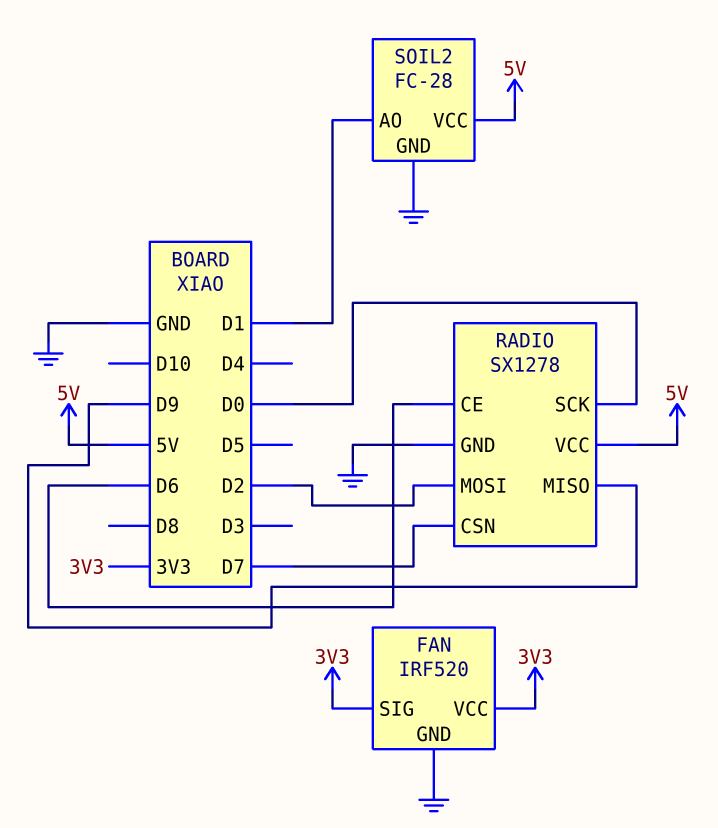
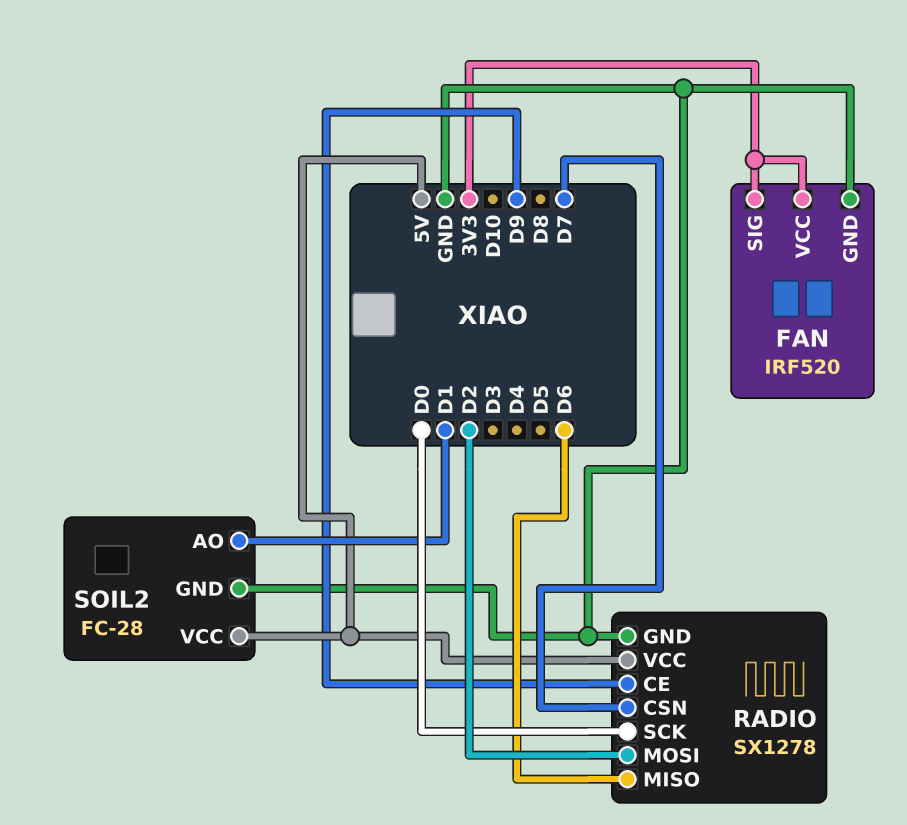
RADIO pin CE: D6 -> D9
RADIO pin MISO: D9 -> D6

